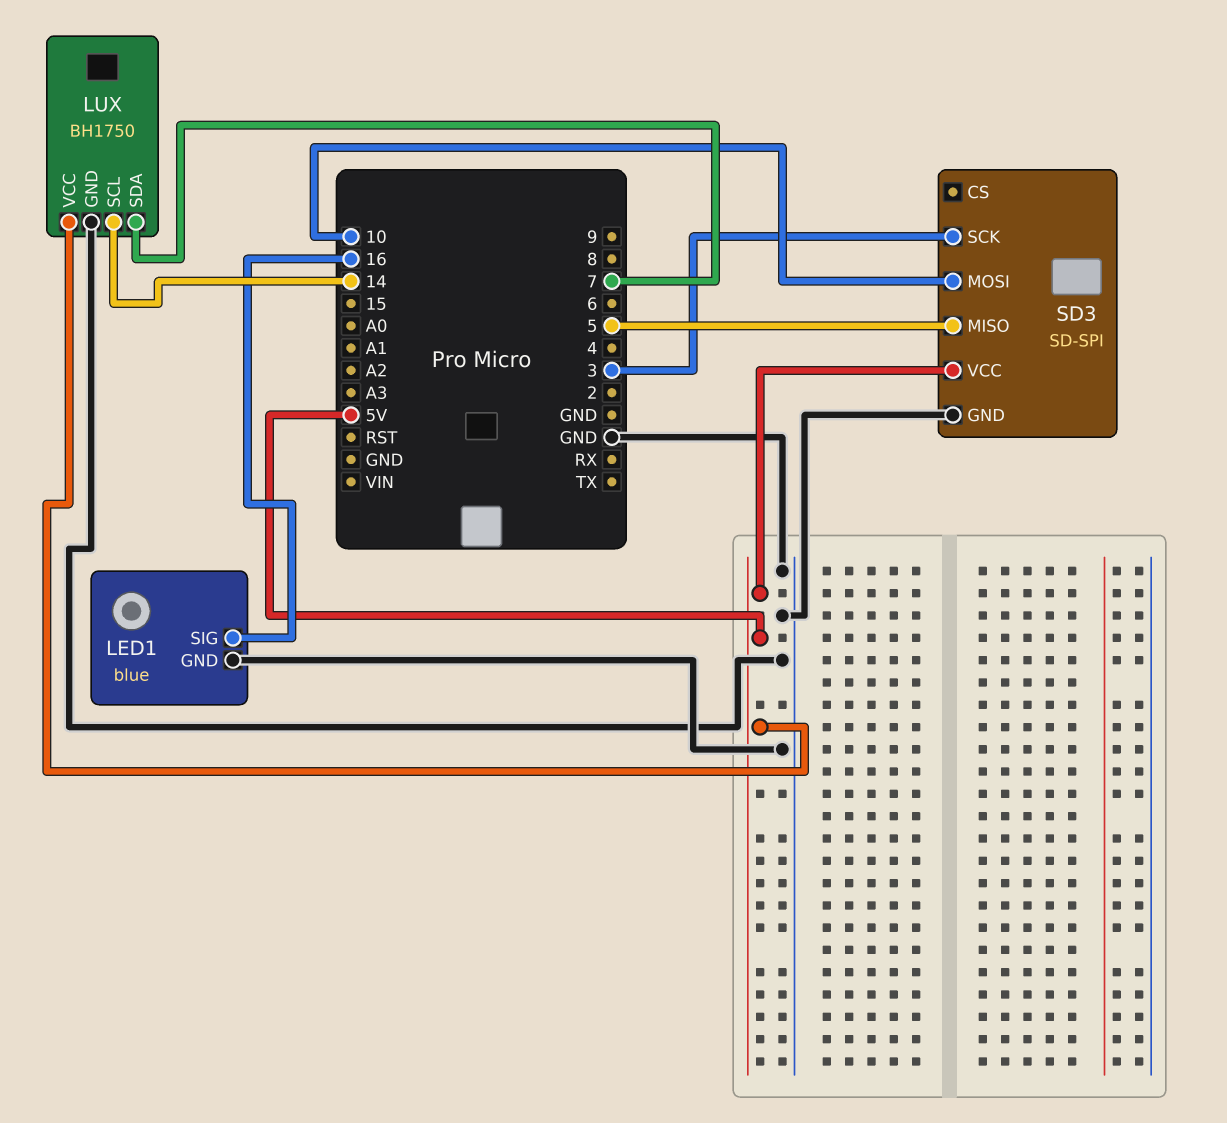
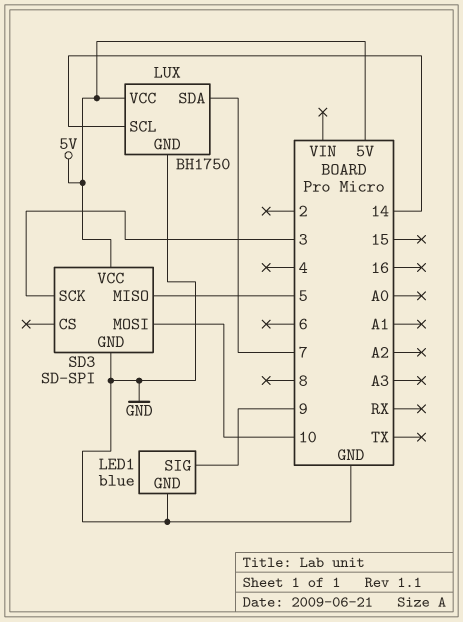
LED1 pin SIG: 16 -> 9

